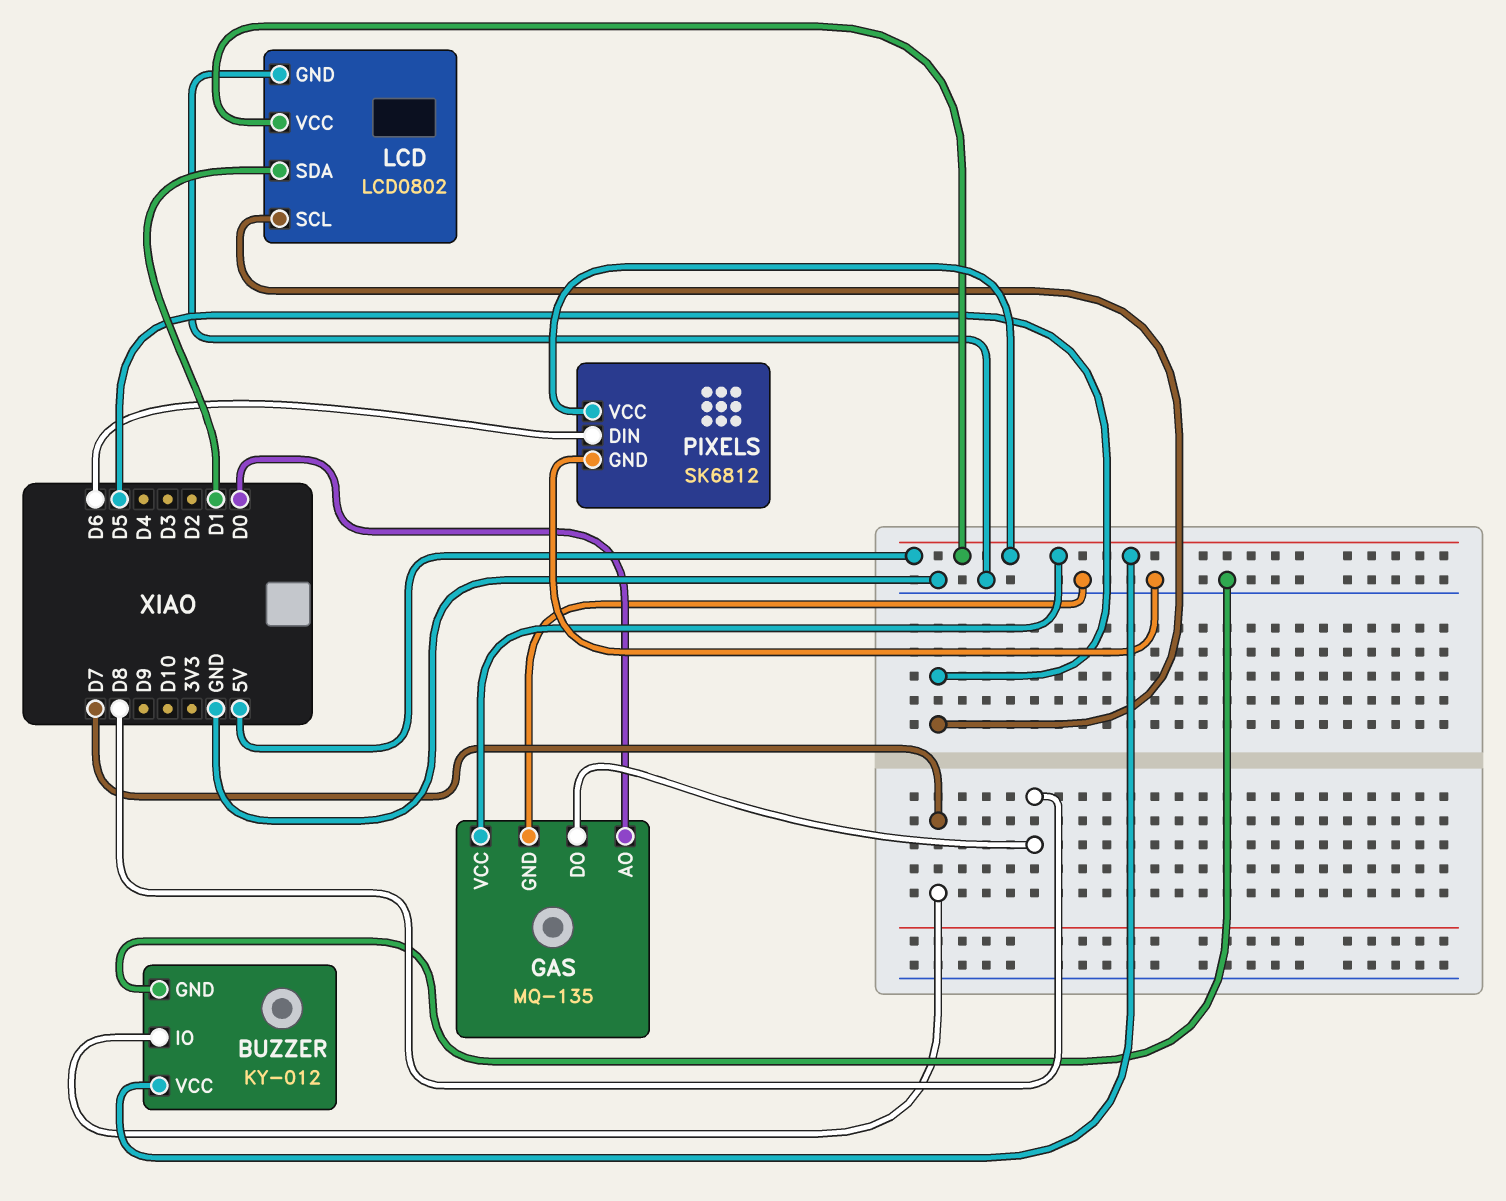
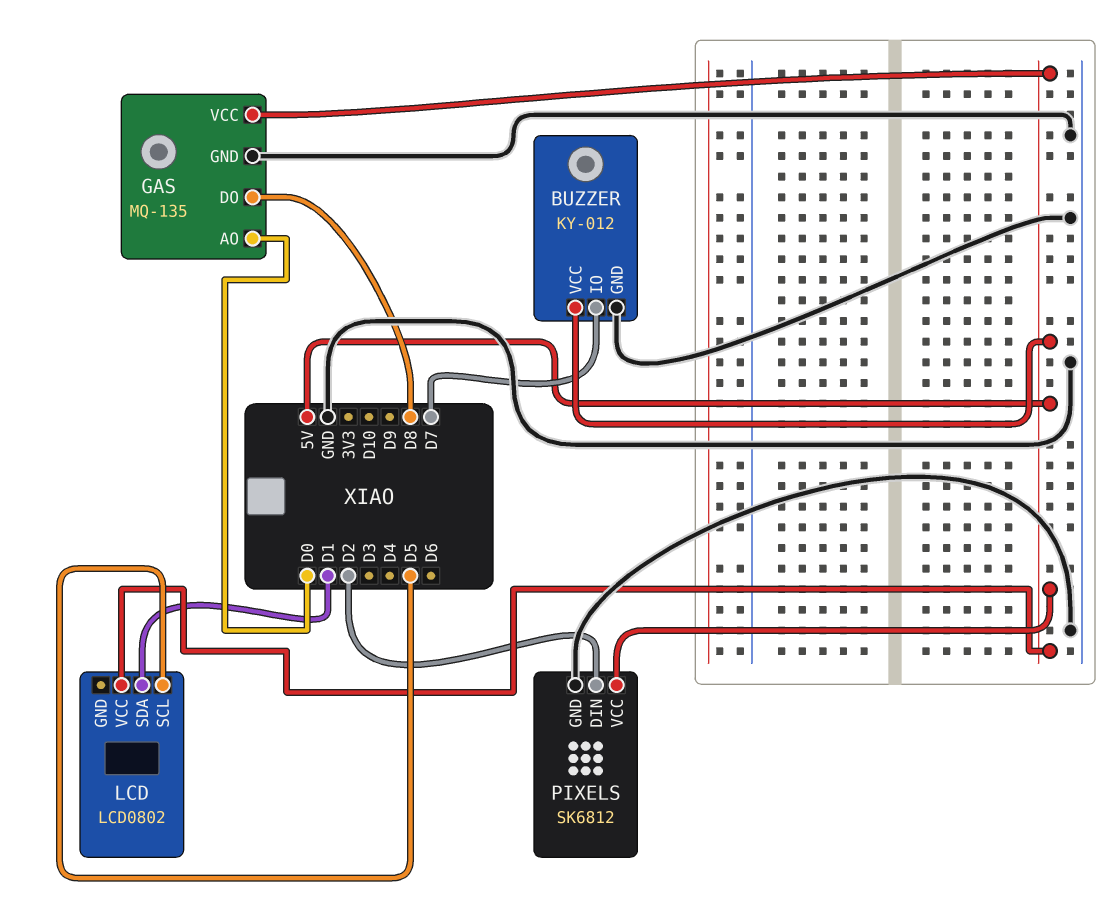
LCD pin GND: GND -> none
PIXELS pin DIN: D6 -> D2

